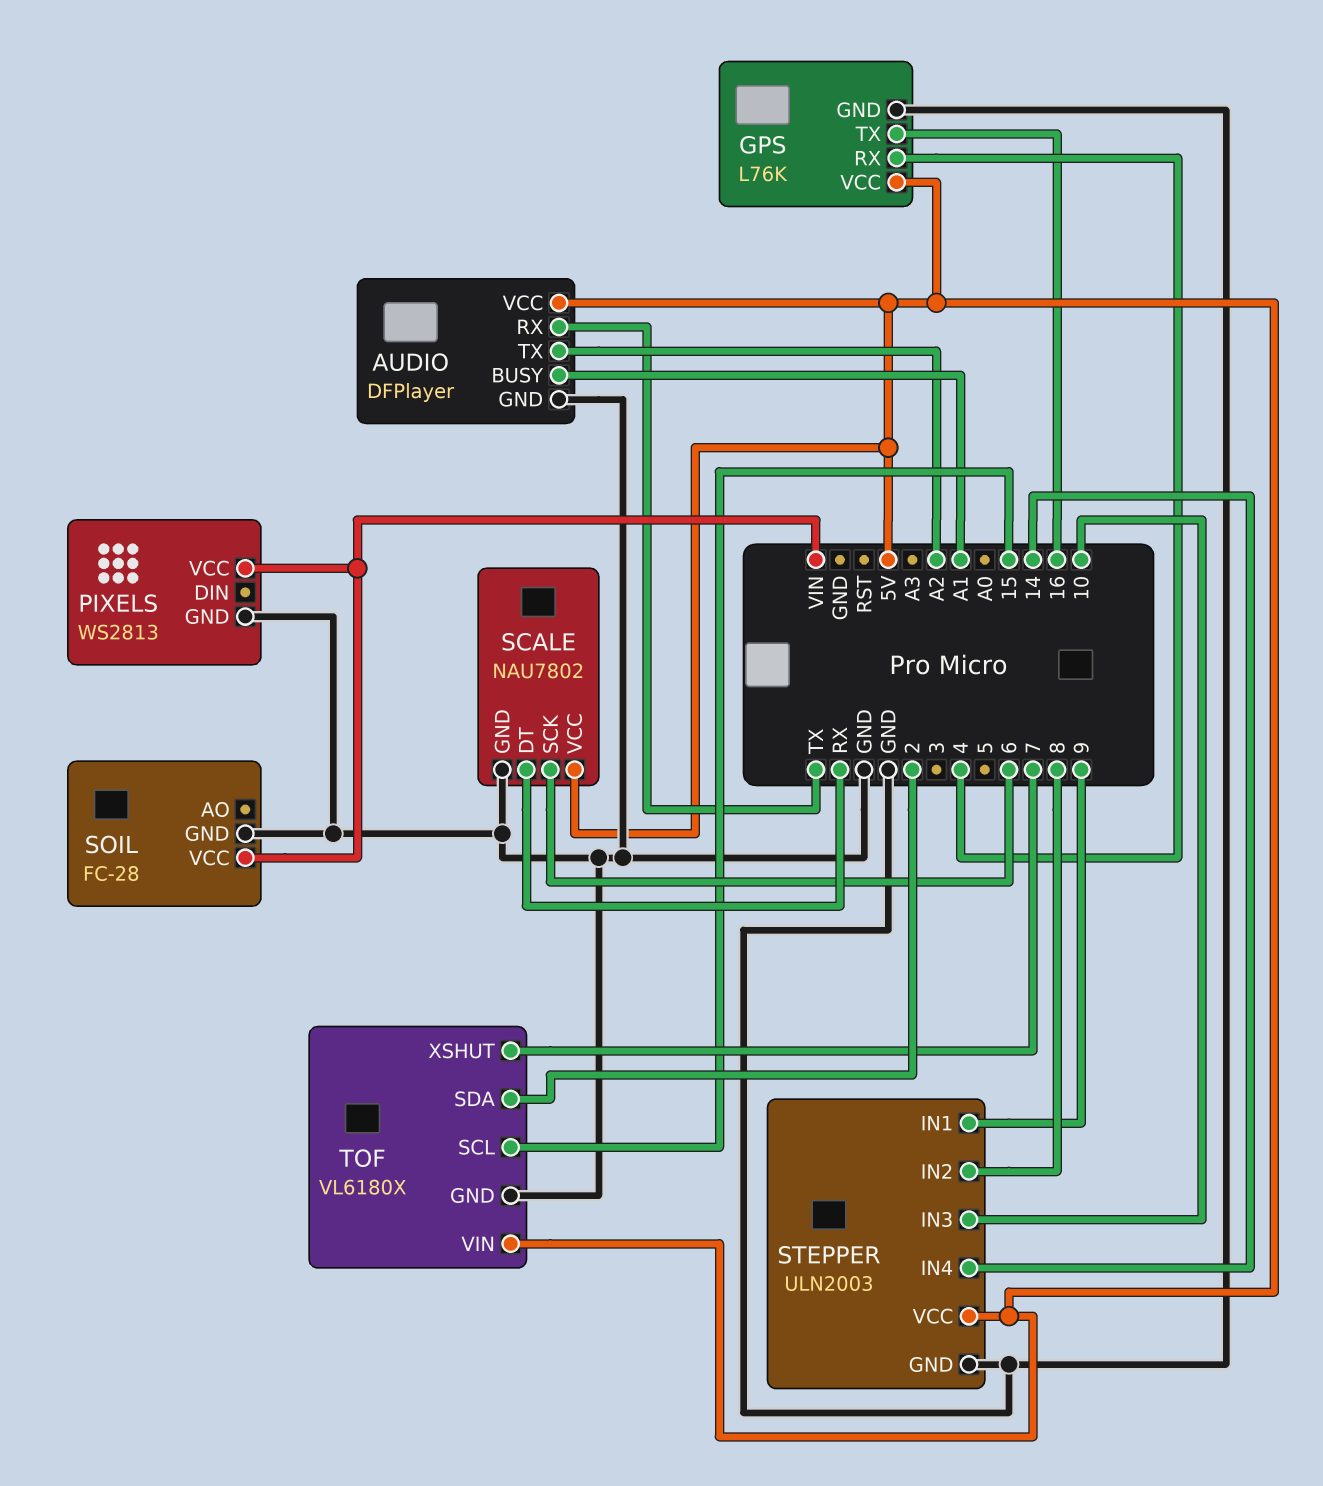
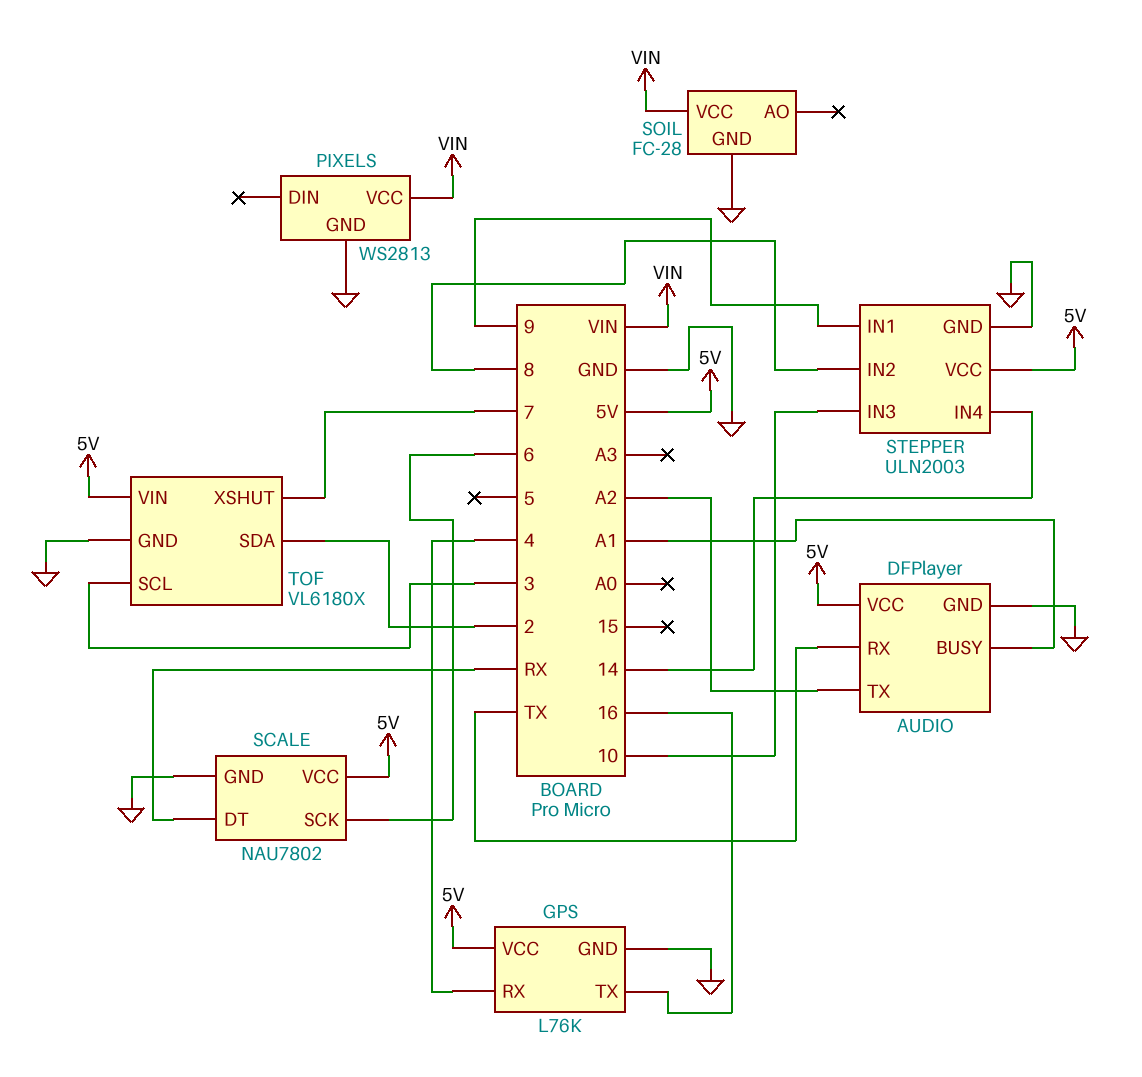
TOF pin SCL: 15 -> 3

